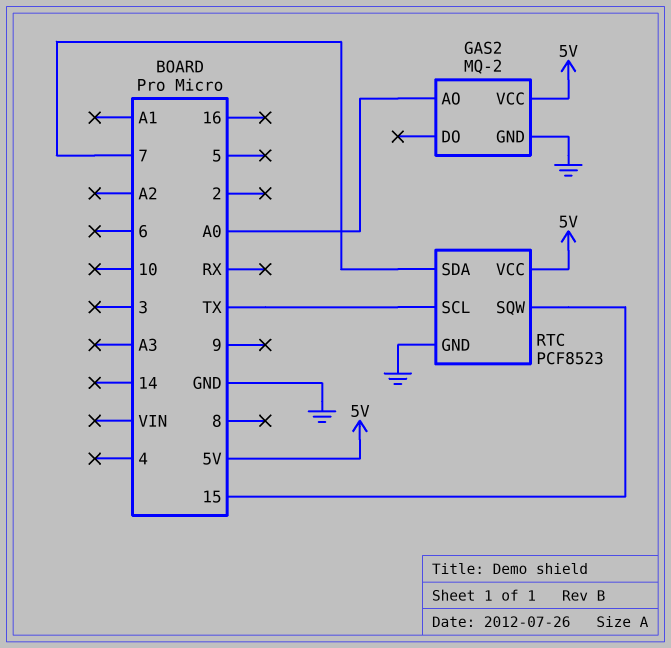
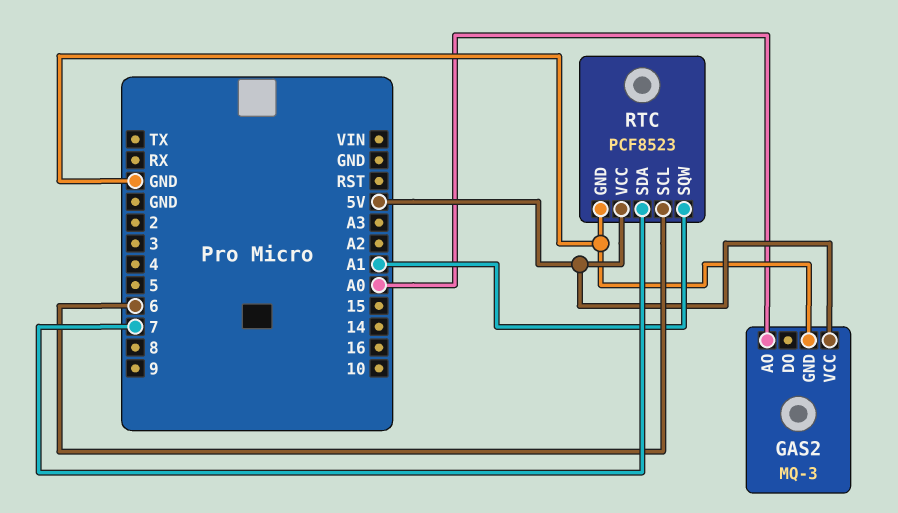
GAS2: MQ-2 -> MQ-3
RTC pin SCL: TX -> 6
RTC pin SQW: 15 -> A1

